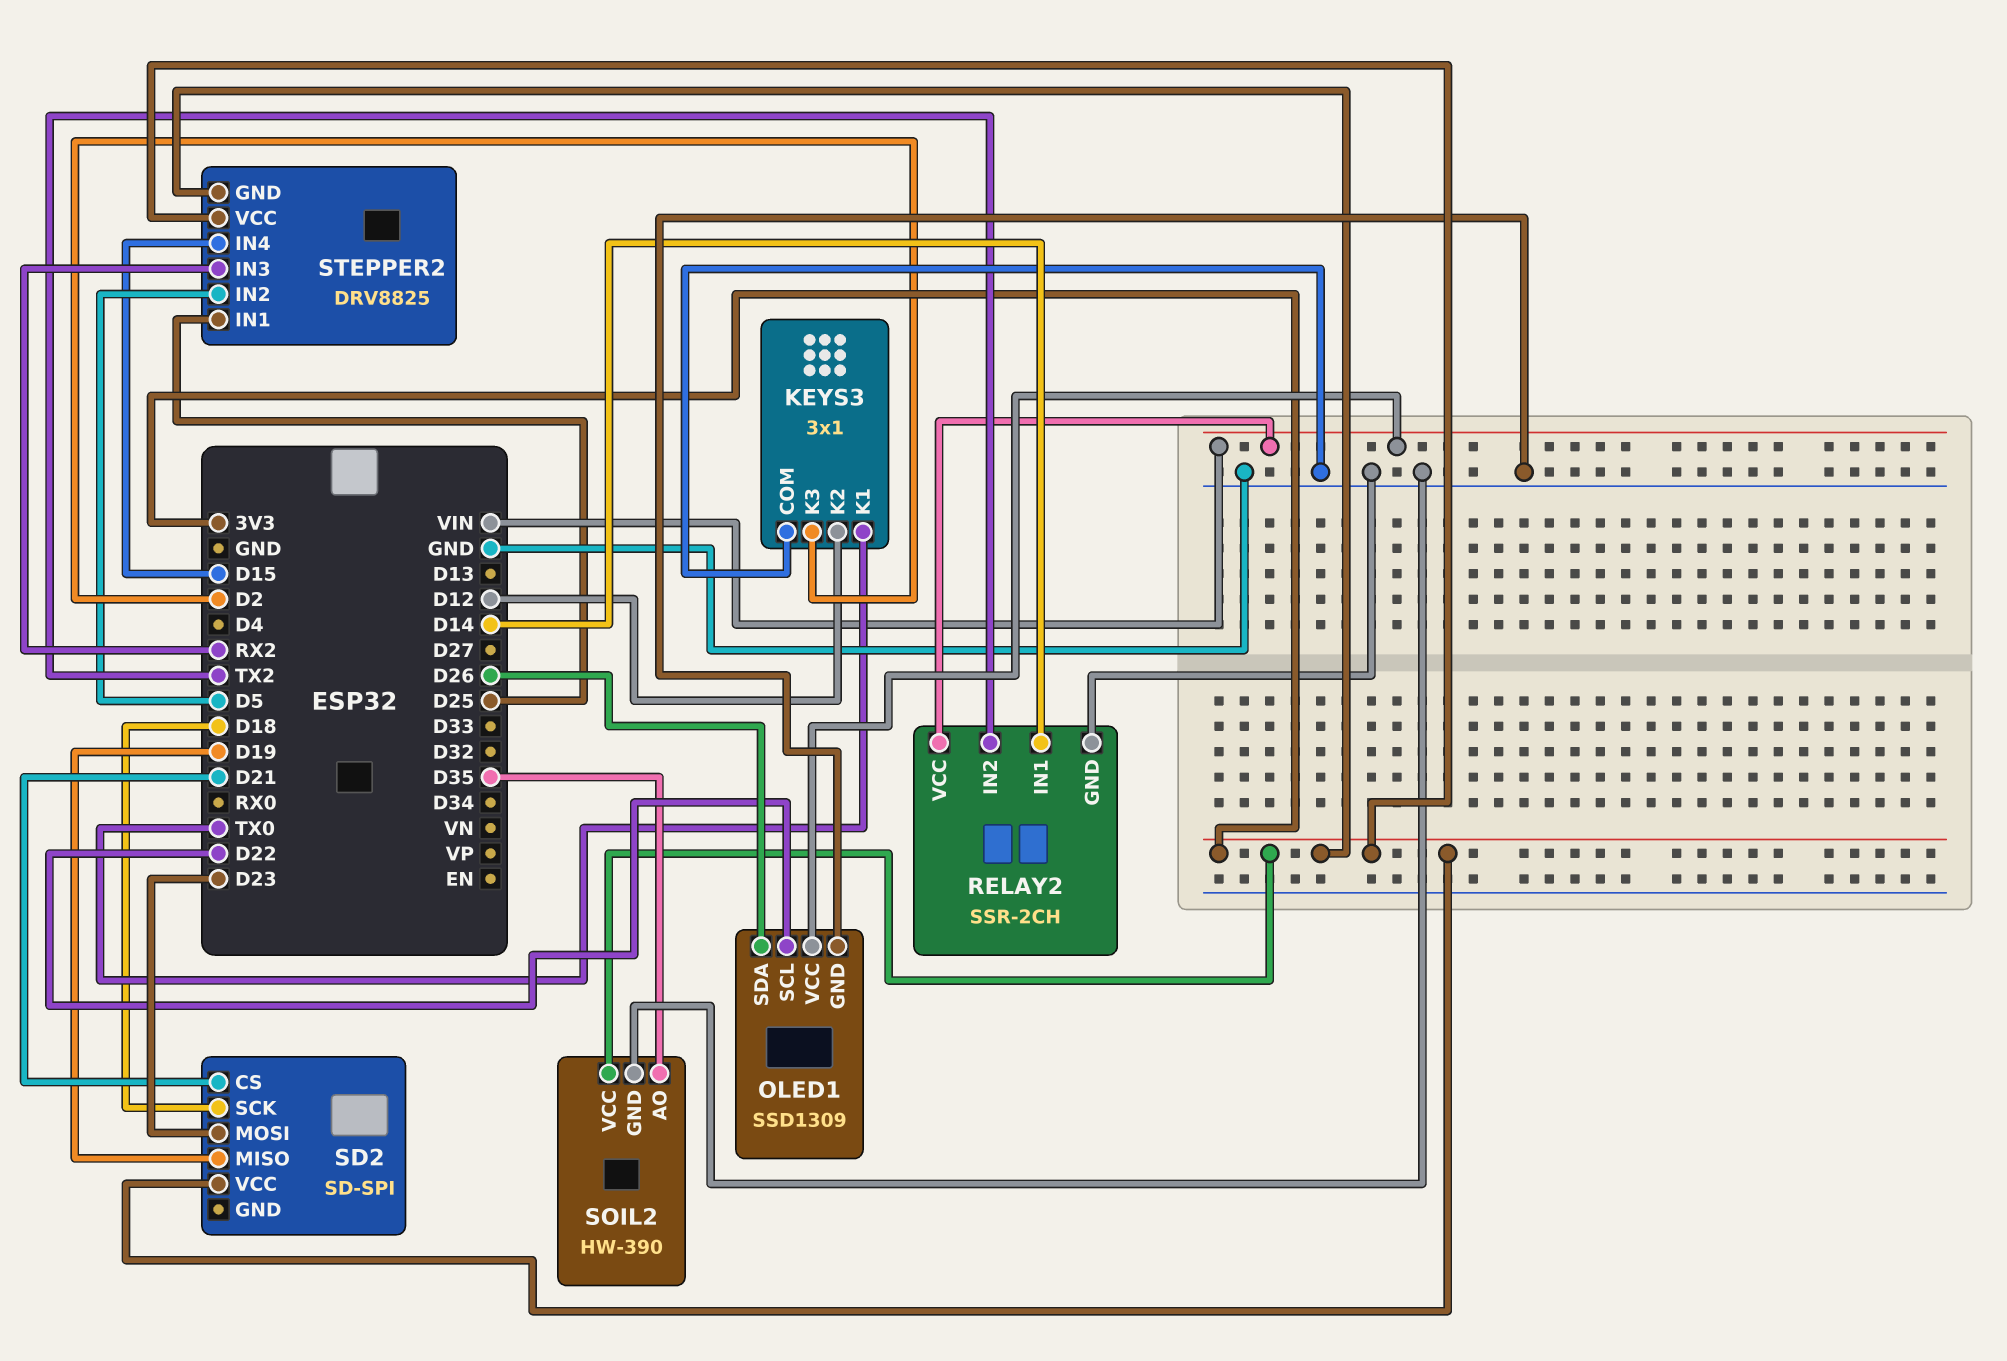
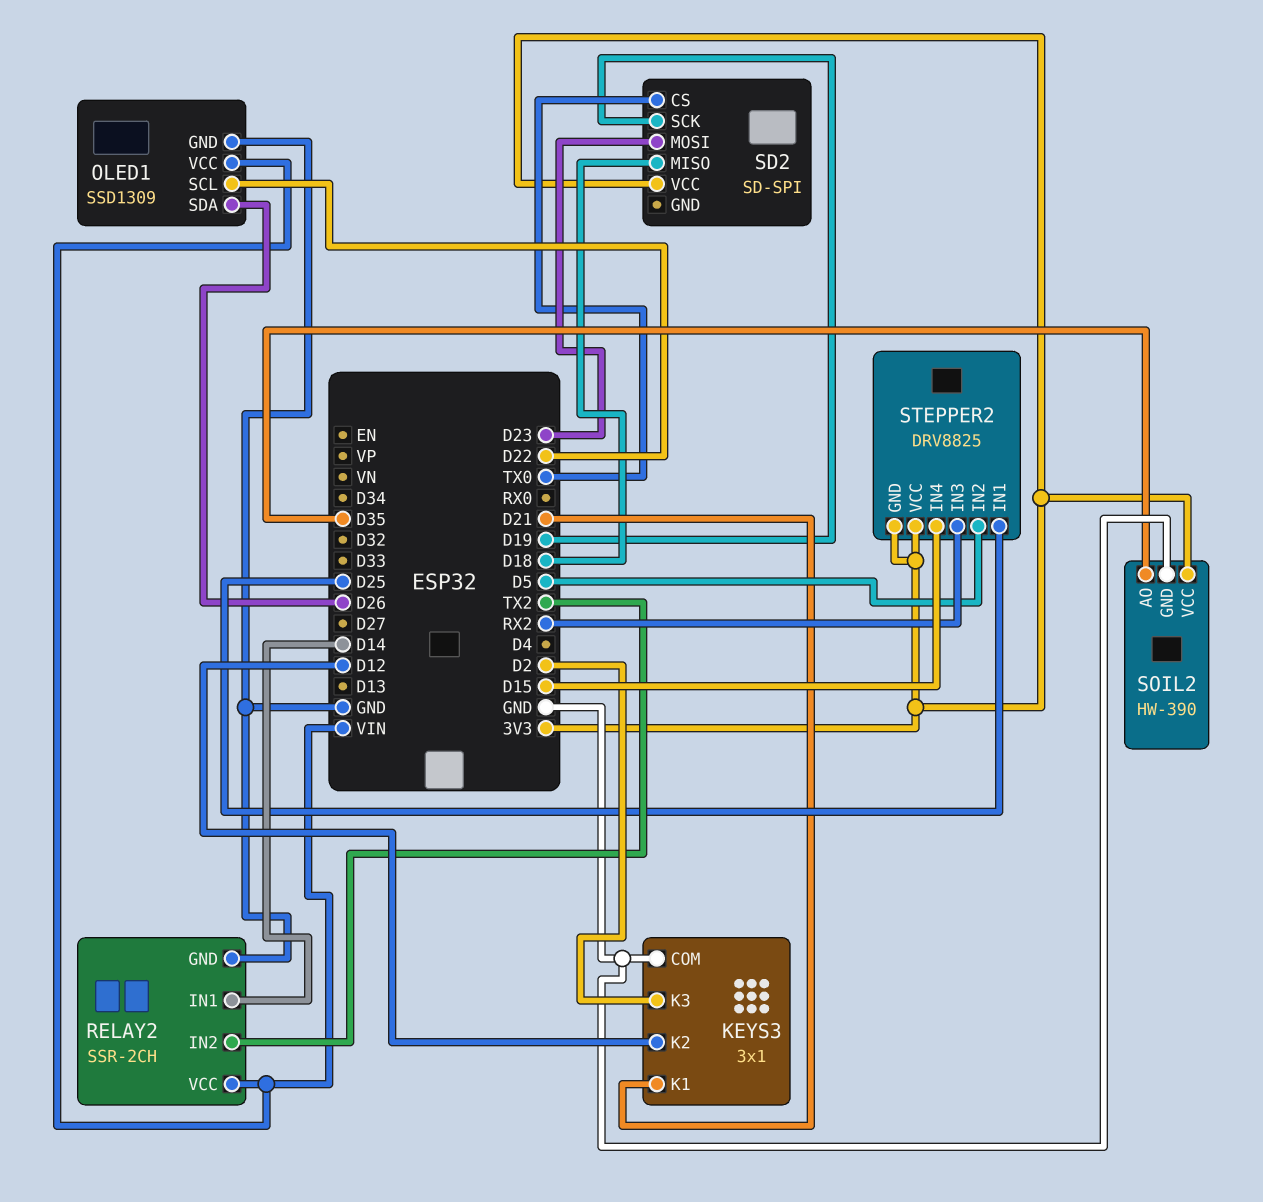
KEYS3 pin K1: TX0 -> D21
SD2 pin CS: D21 -> TX0
SD2 pin MISO: D19 -> D18
SD2 pin SCK: D18 -> D19

